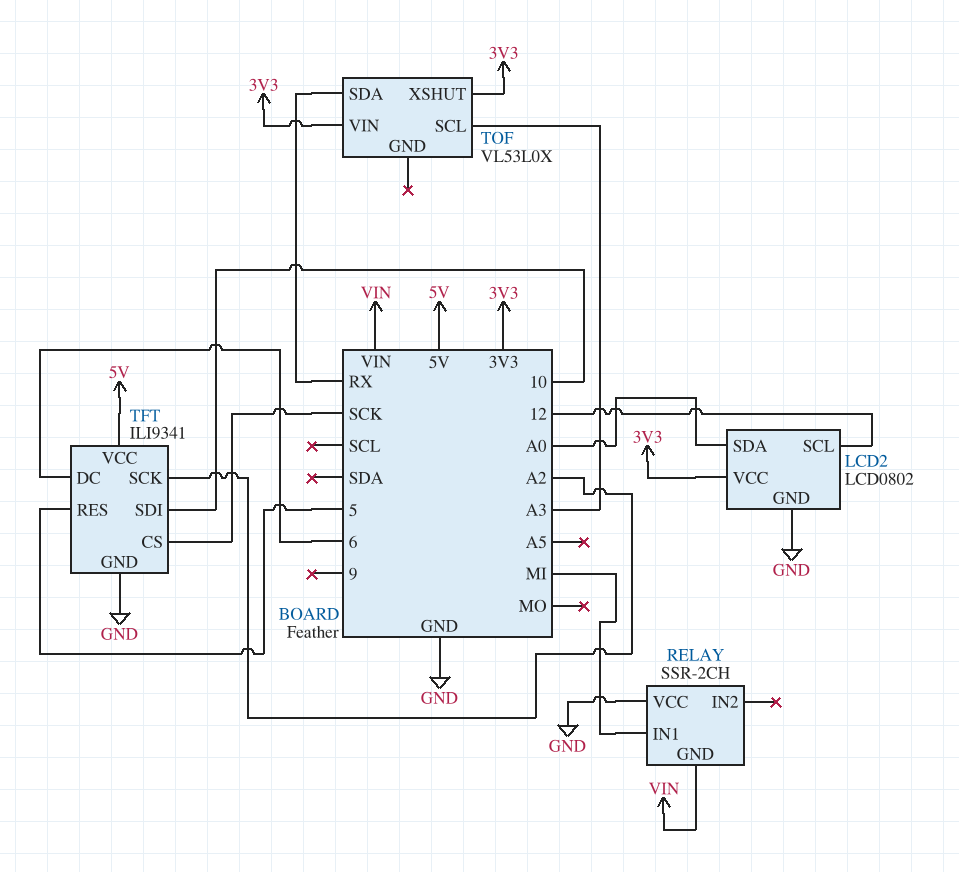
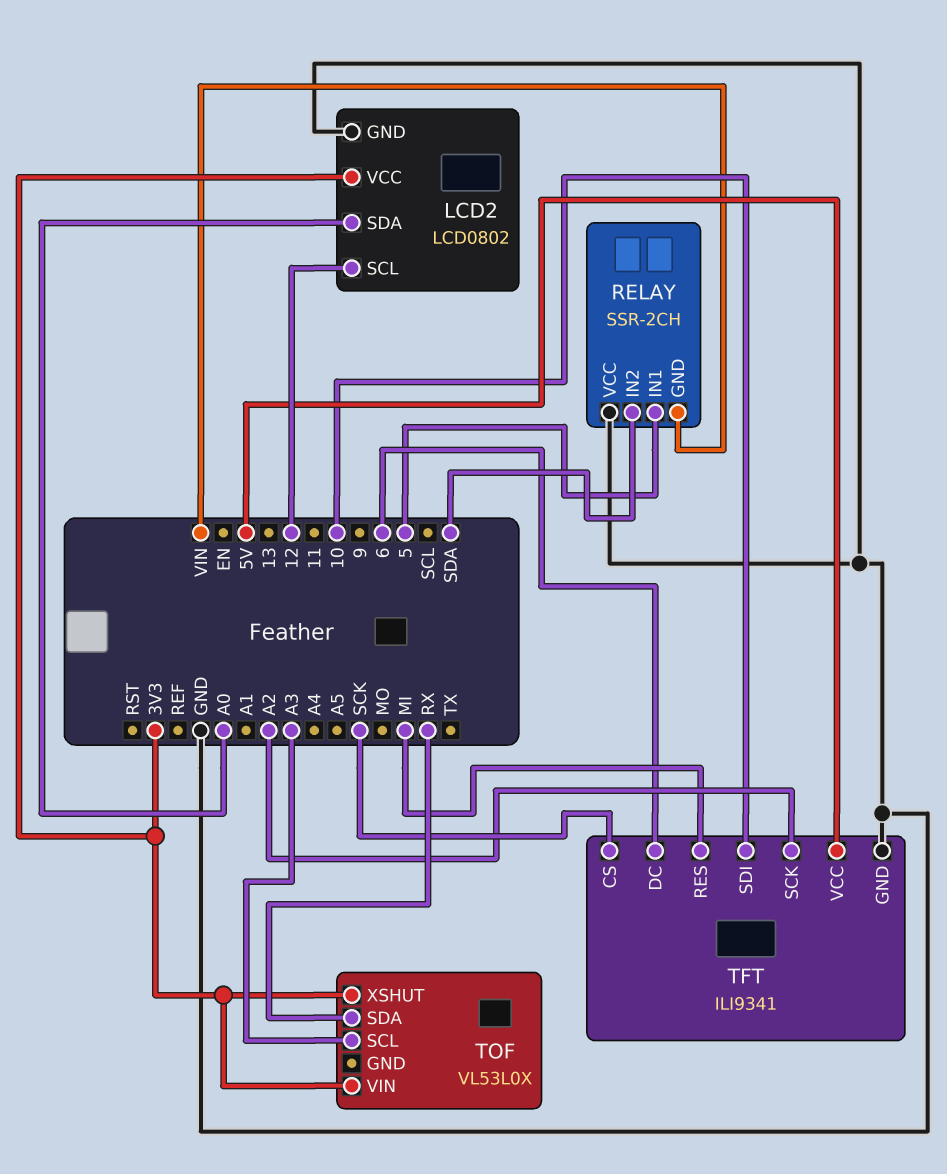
RELAY pin IN1: MI -> 5
RELAY pin IN2: none -> SDA
TFT pin RES: 5 -> MI

